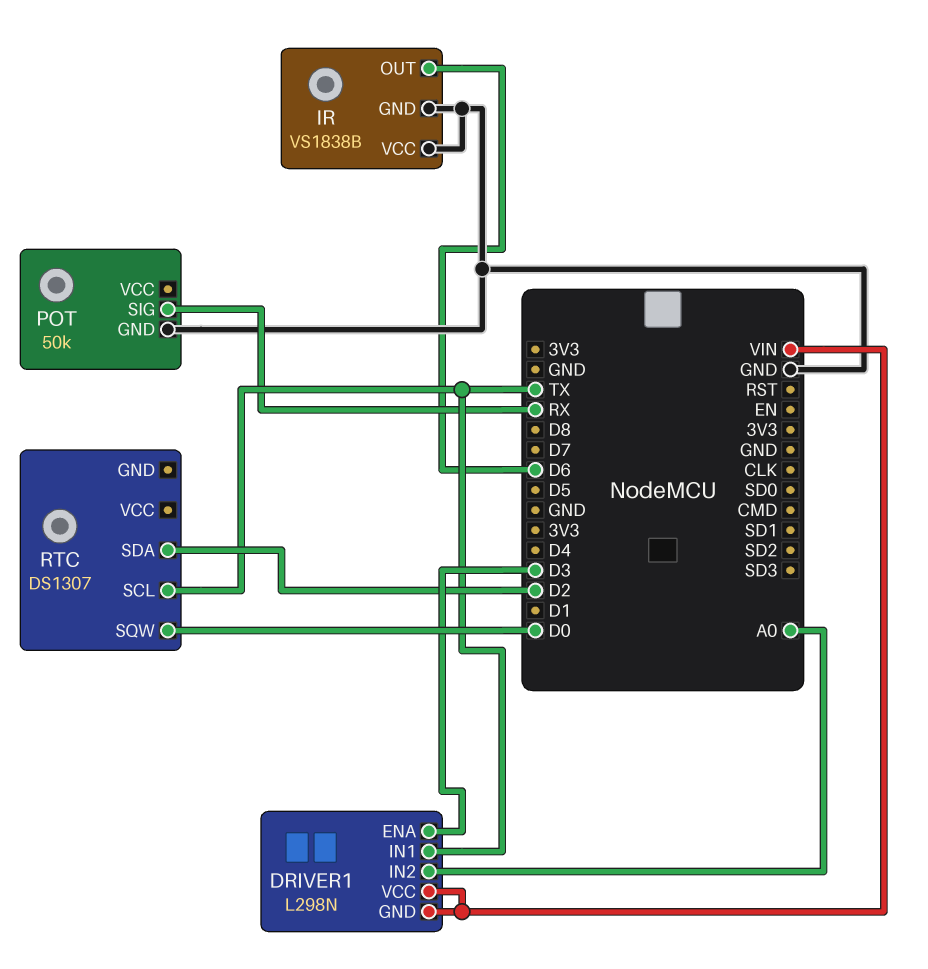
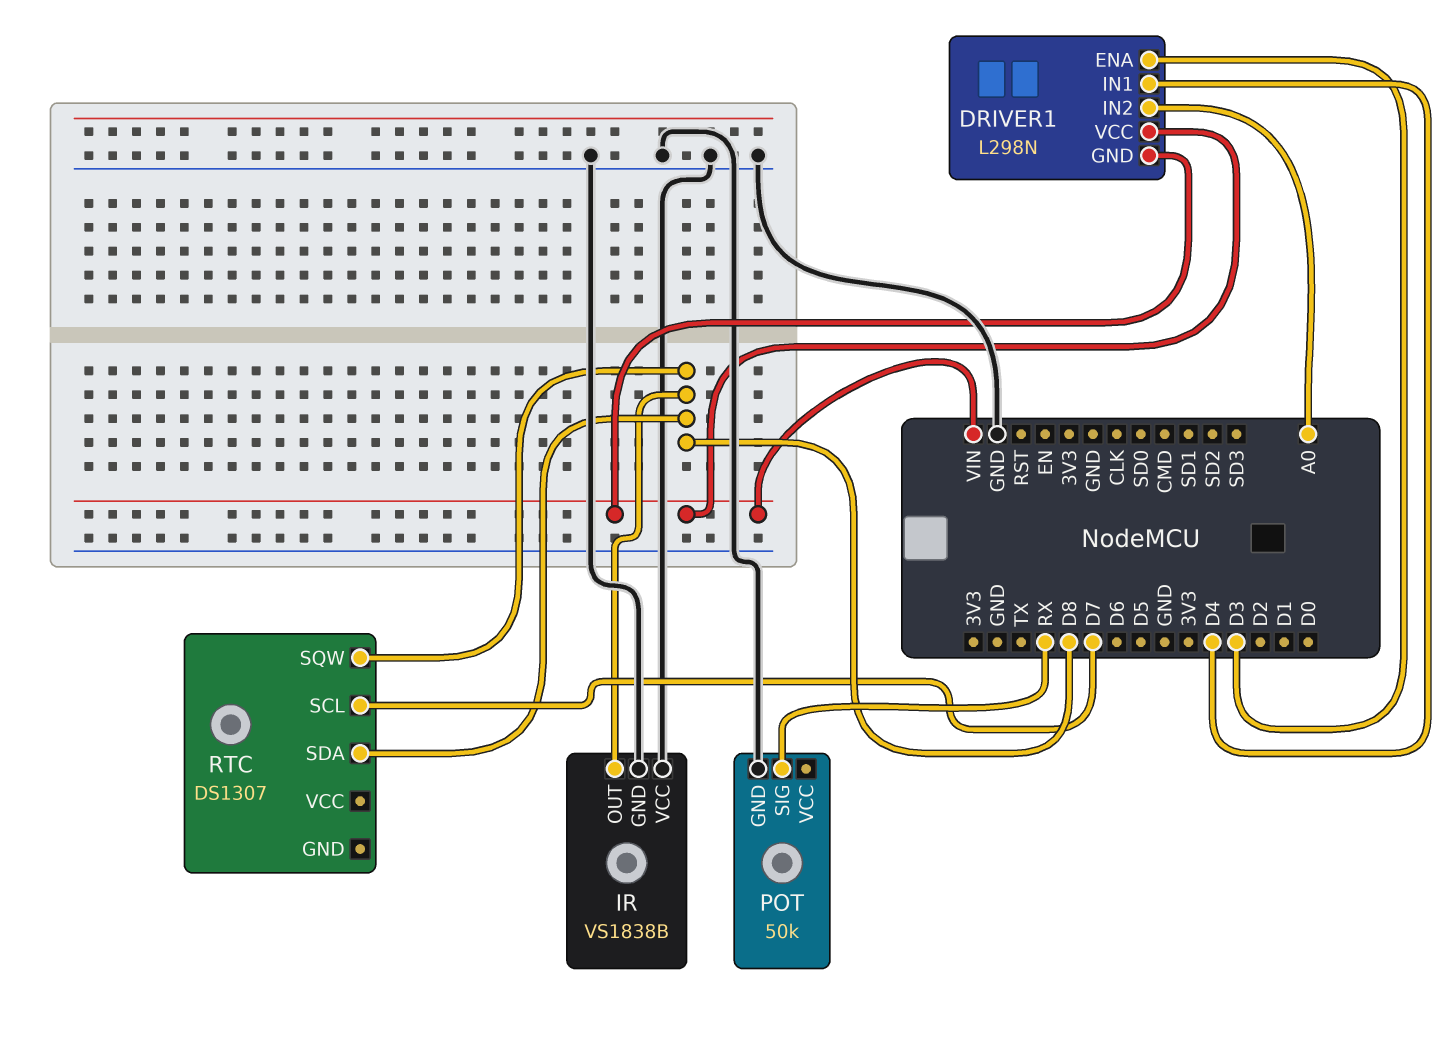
DRIVER1 pin IN1: TX -> D4
IR pin OUT: D6 -> D8
RTC pin SCL: TX -> D7
RTC pin SDA: D2 -> D8
RTC pin SQW: D0 -> D8

